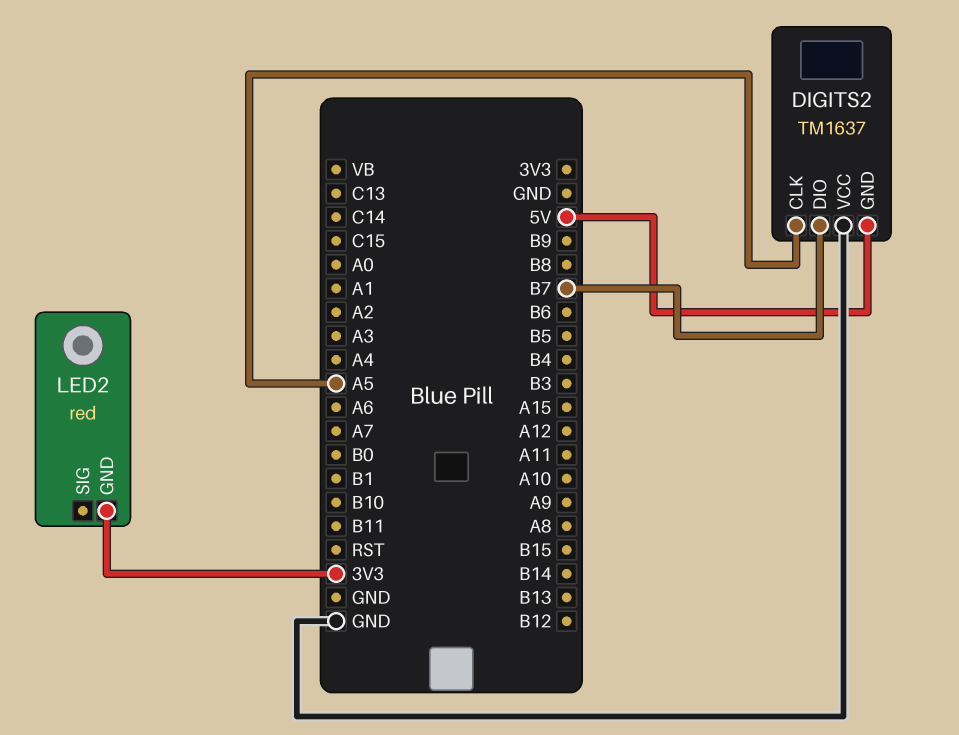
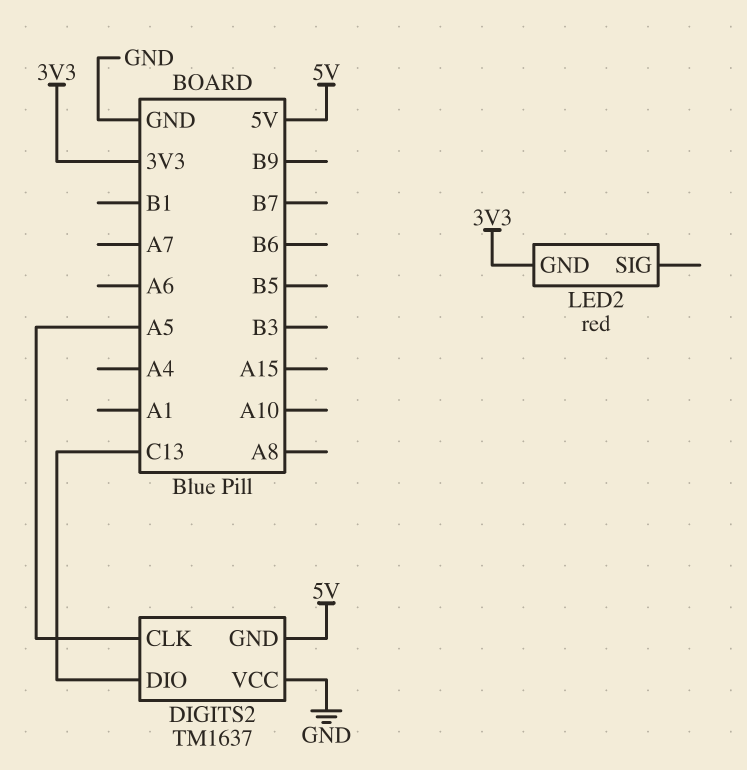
DIGITS2 pin DIO: B7 -> C13

